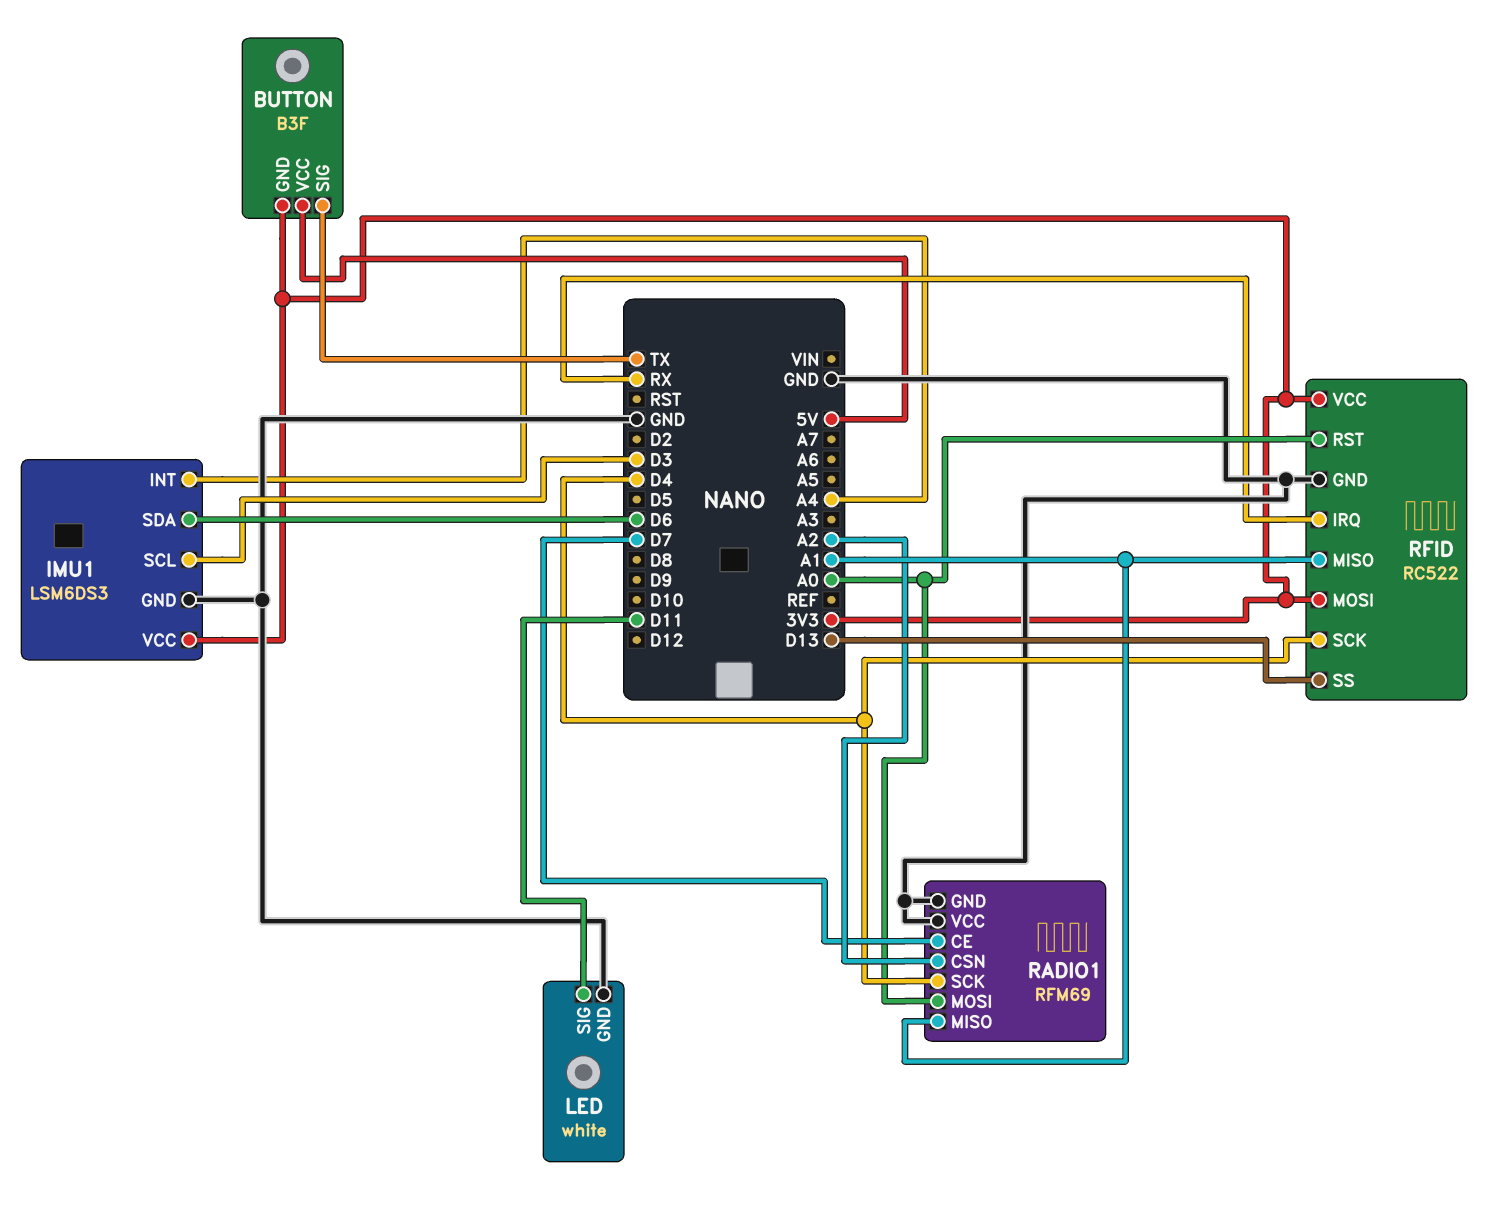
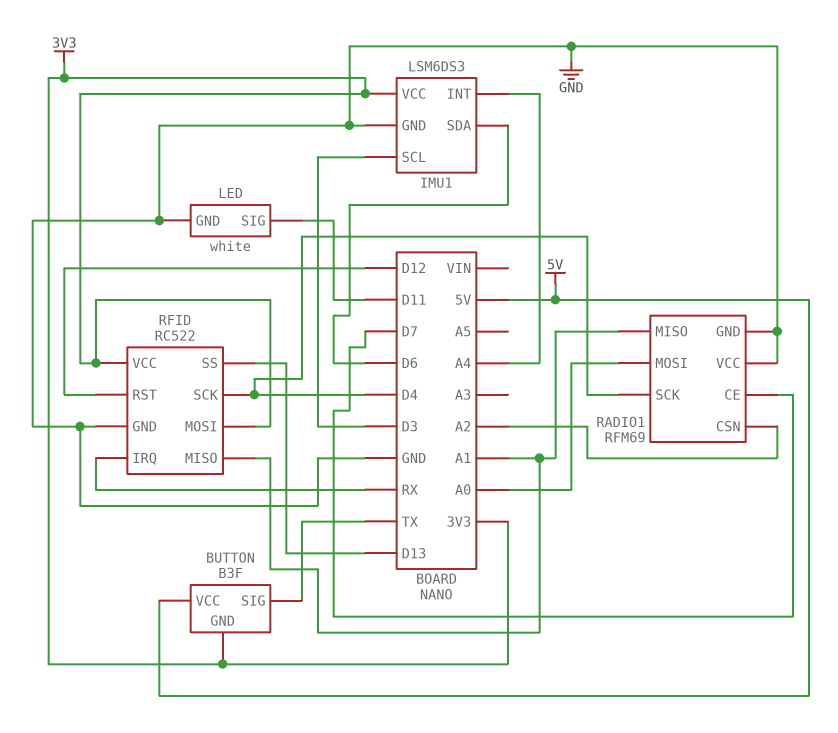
RFID pin RST: A0 -> D12

